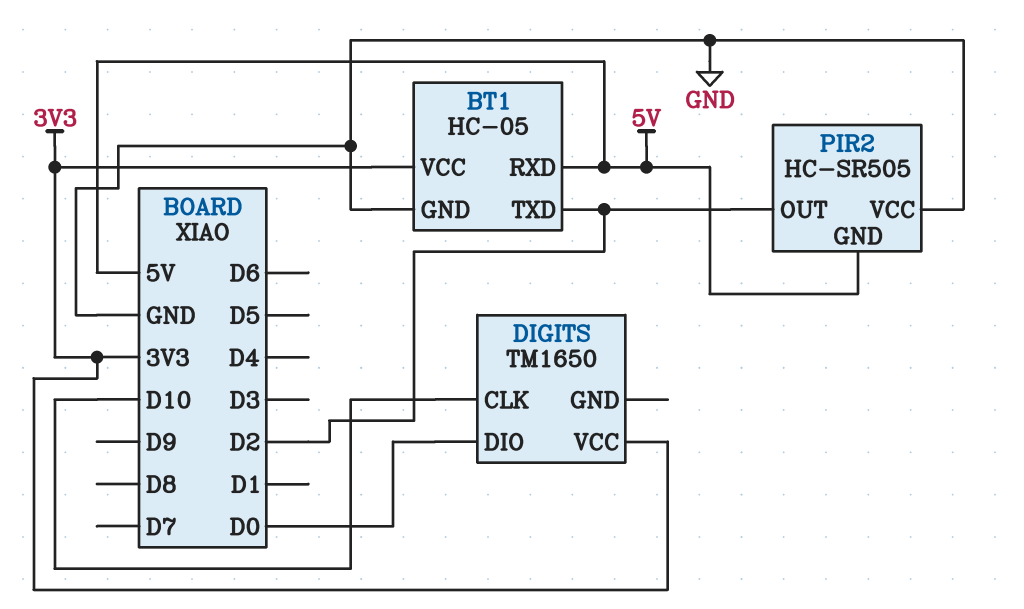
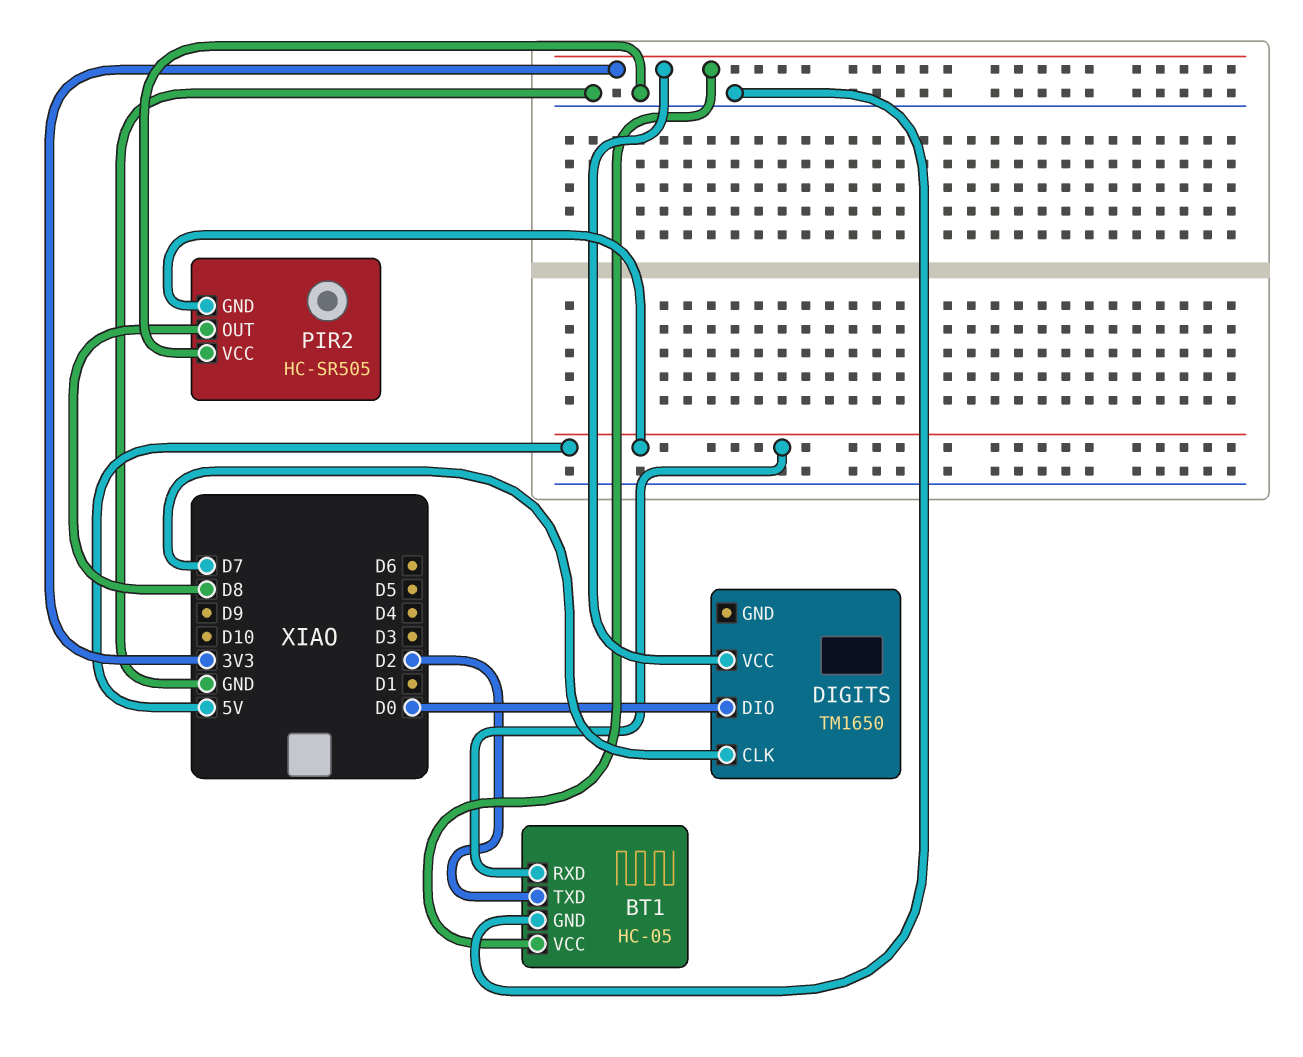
DIGITS pin CLK: D10 -> D7
PIR2 pin OUT: D2 -> D8

